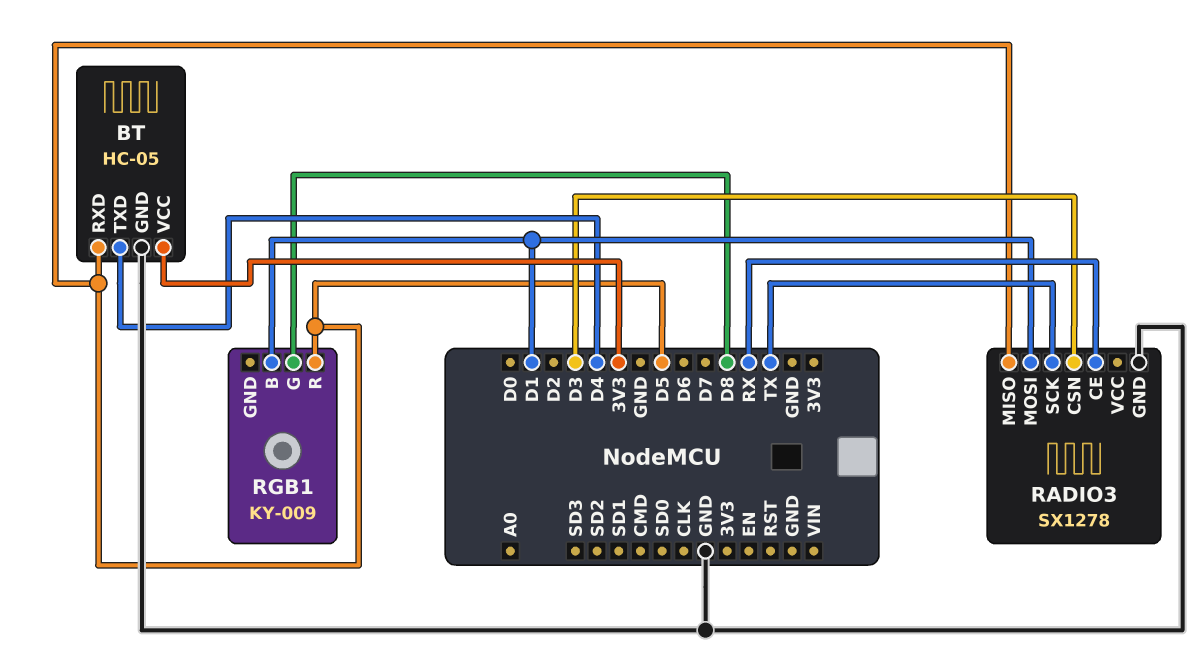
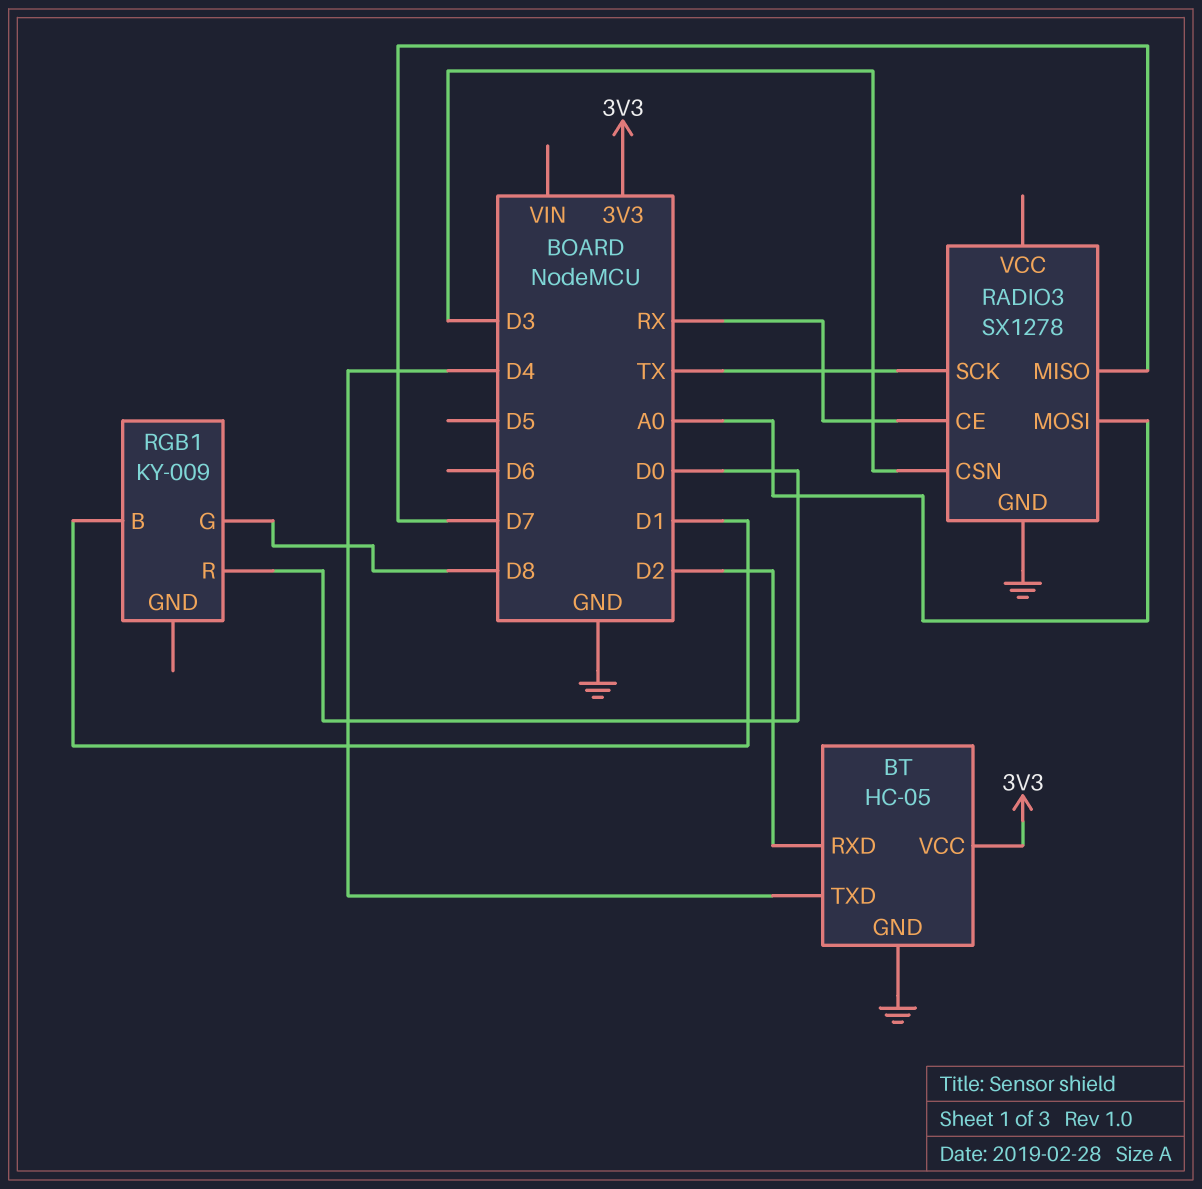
BT pin RXD: D5 -> D2
RADIO3 pin MISO: D5 -> D7
RADIO3 pin MOSI: D1 -> A0
RGB1 pin R: D5 -> D0

